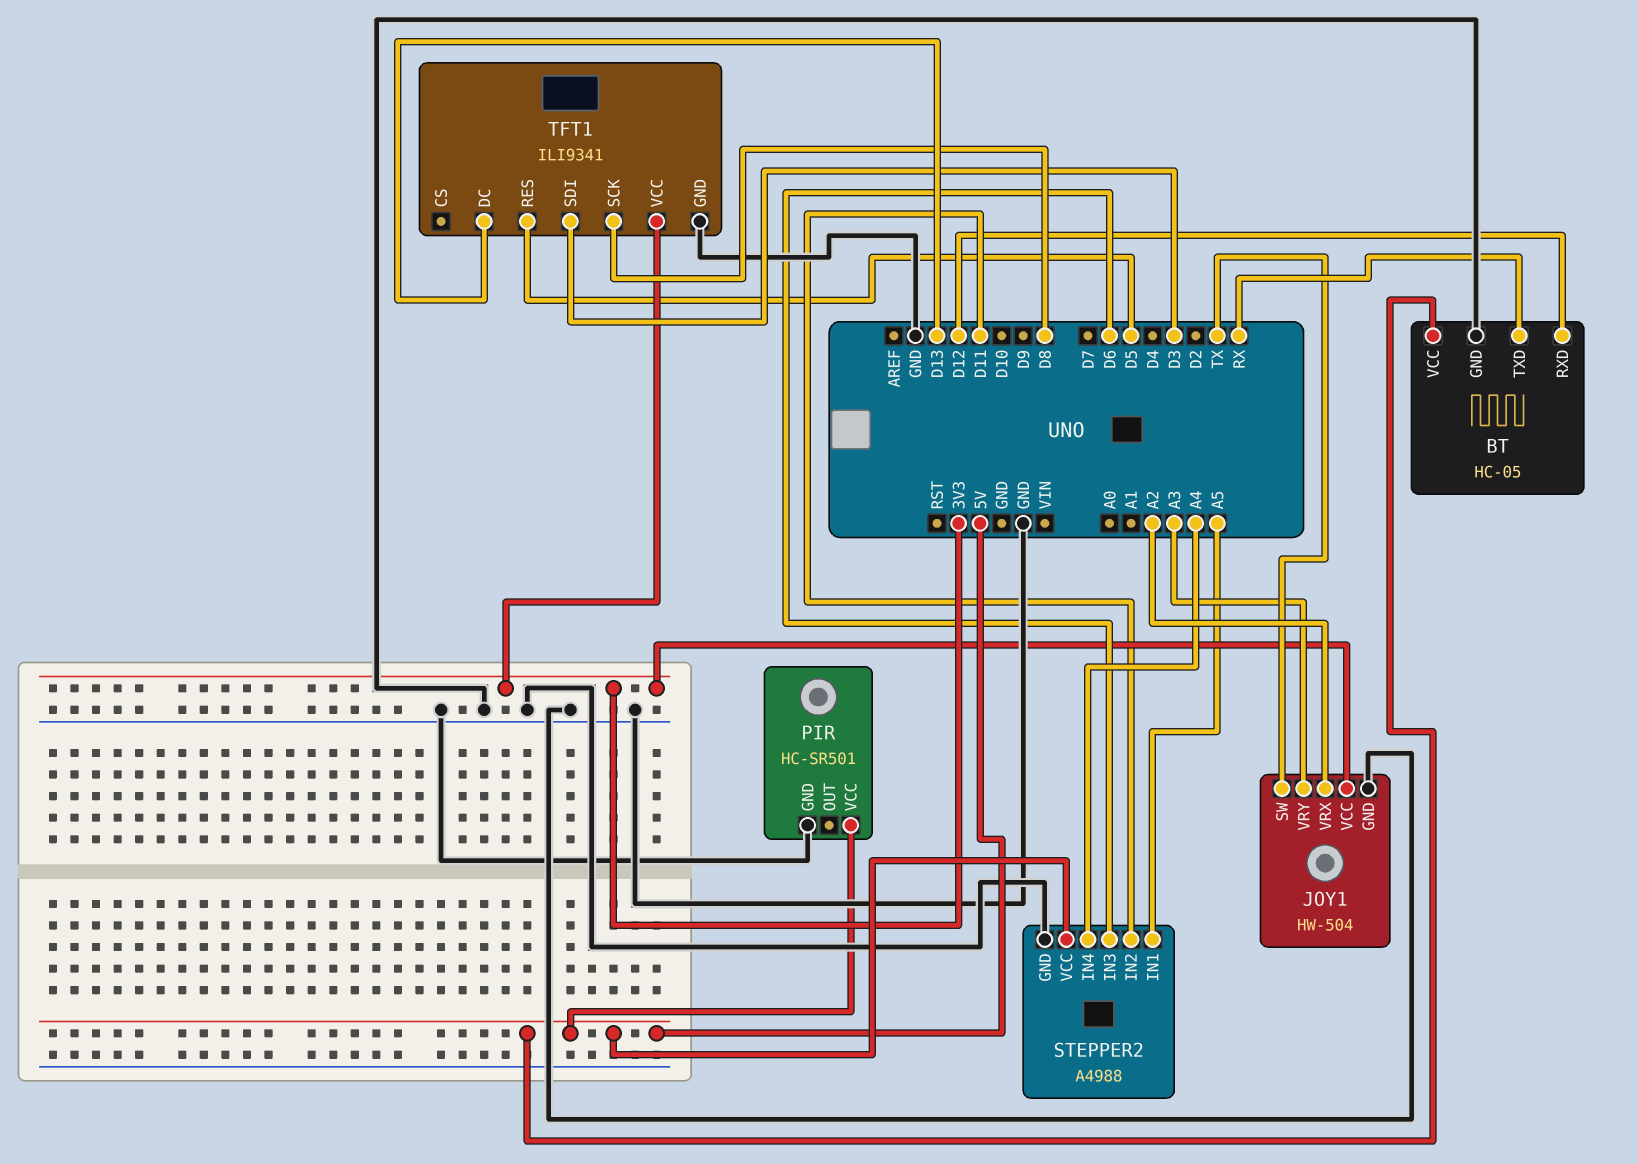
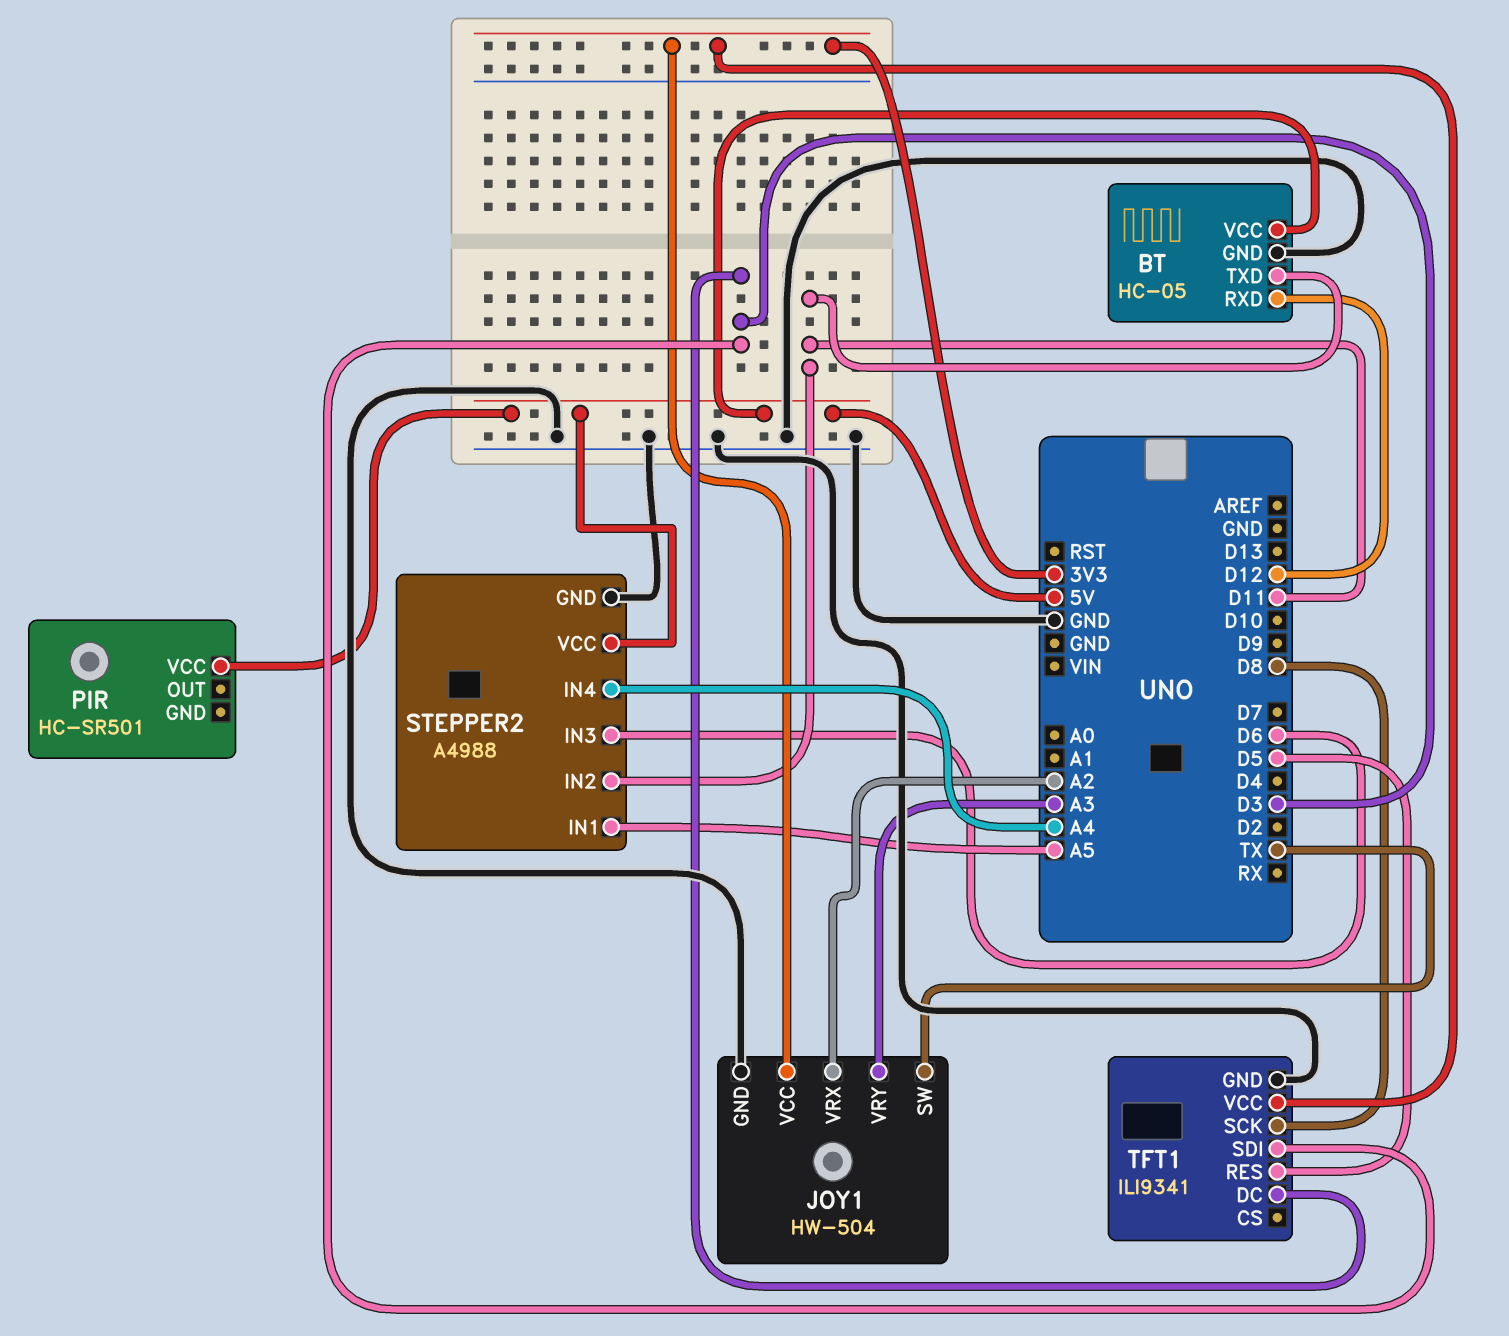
BT pin TXD: RX -> D11
PIR pin GND: GND -> none
TFT1 pin DC: D13 -> D3

